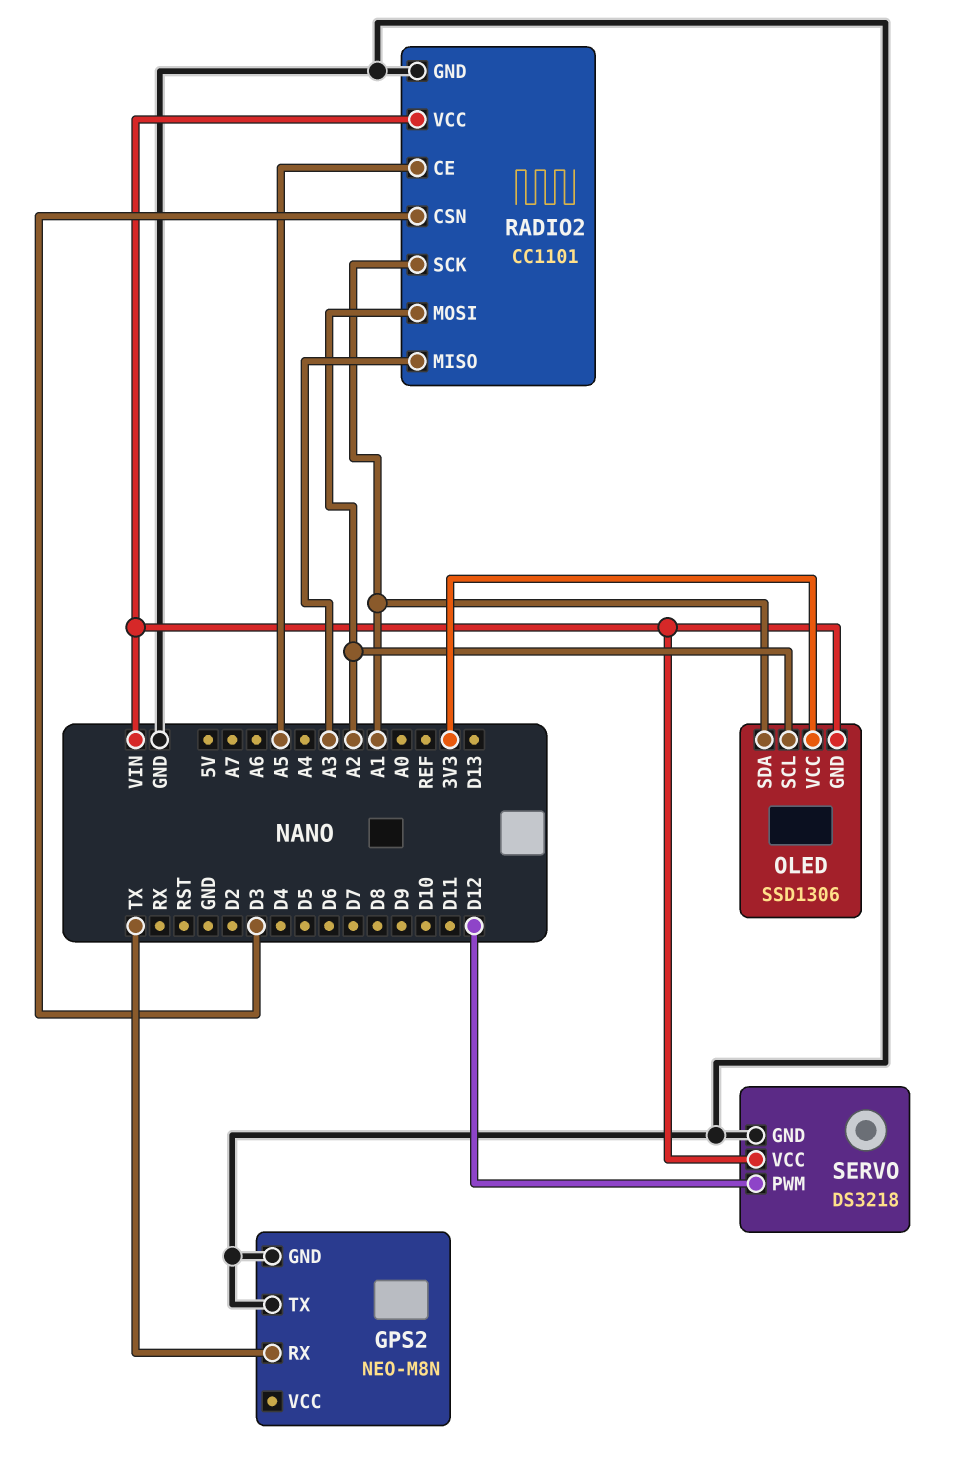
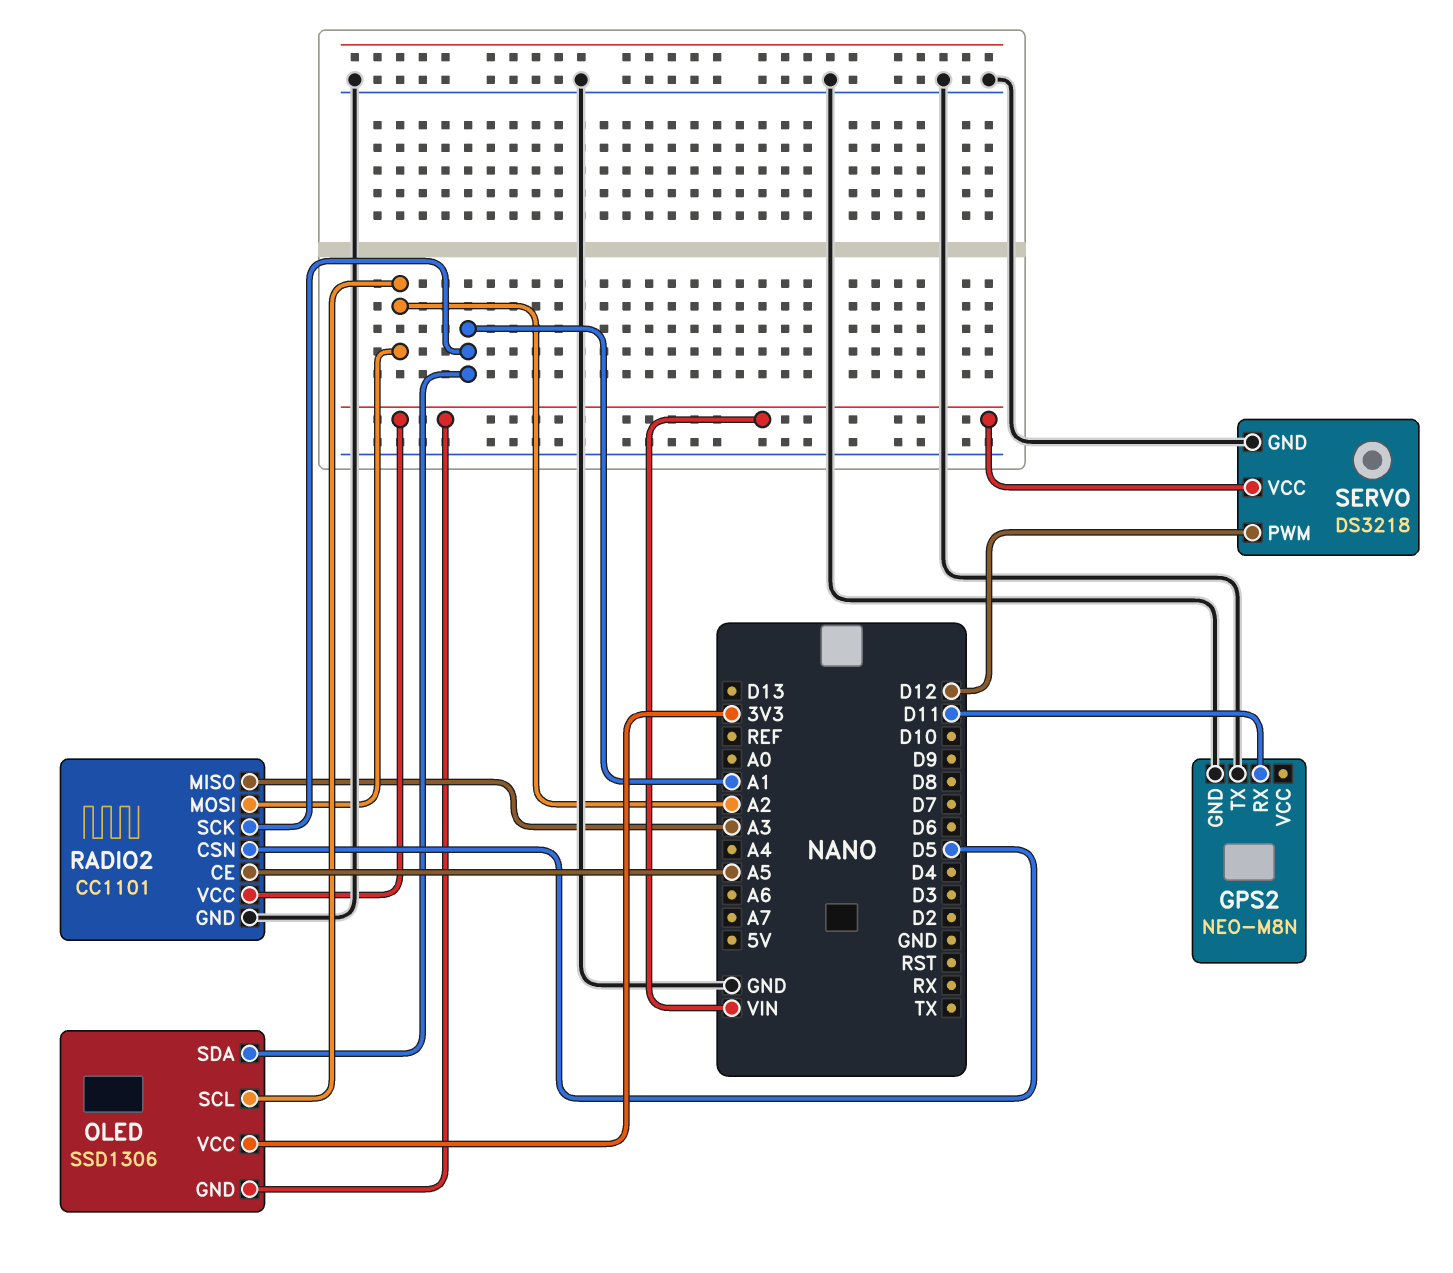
GPS2 pin RX: TX -> D11
RADIO2 pin CSN: D3 -> D5

